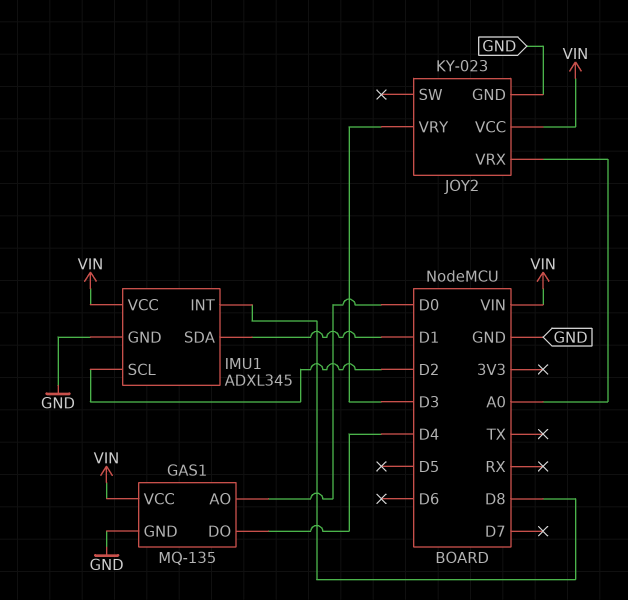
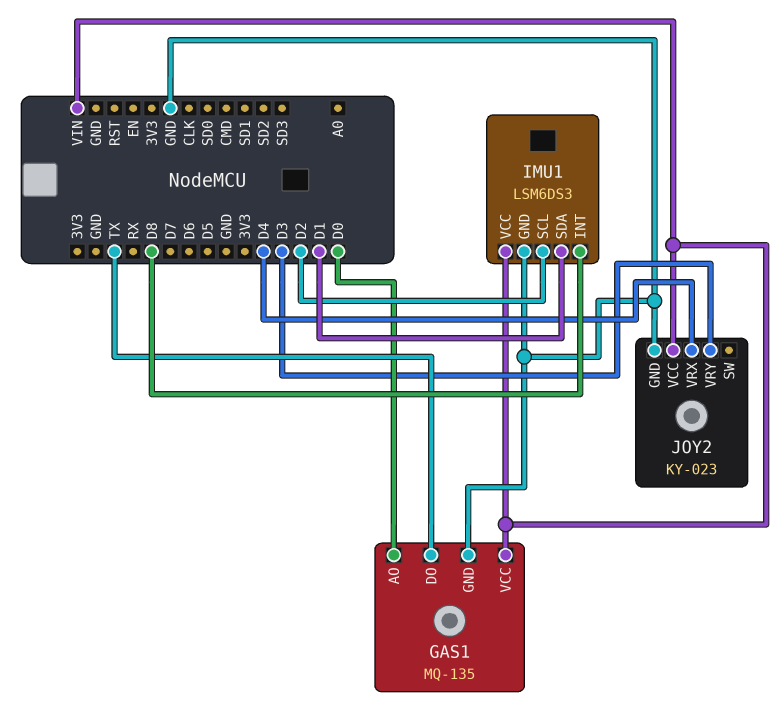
GAS1 pin DO: D4 -> TX
IMU1: ADXL345 -> LSM6DS3
JOY2 pin VRX: A0 -> D4

